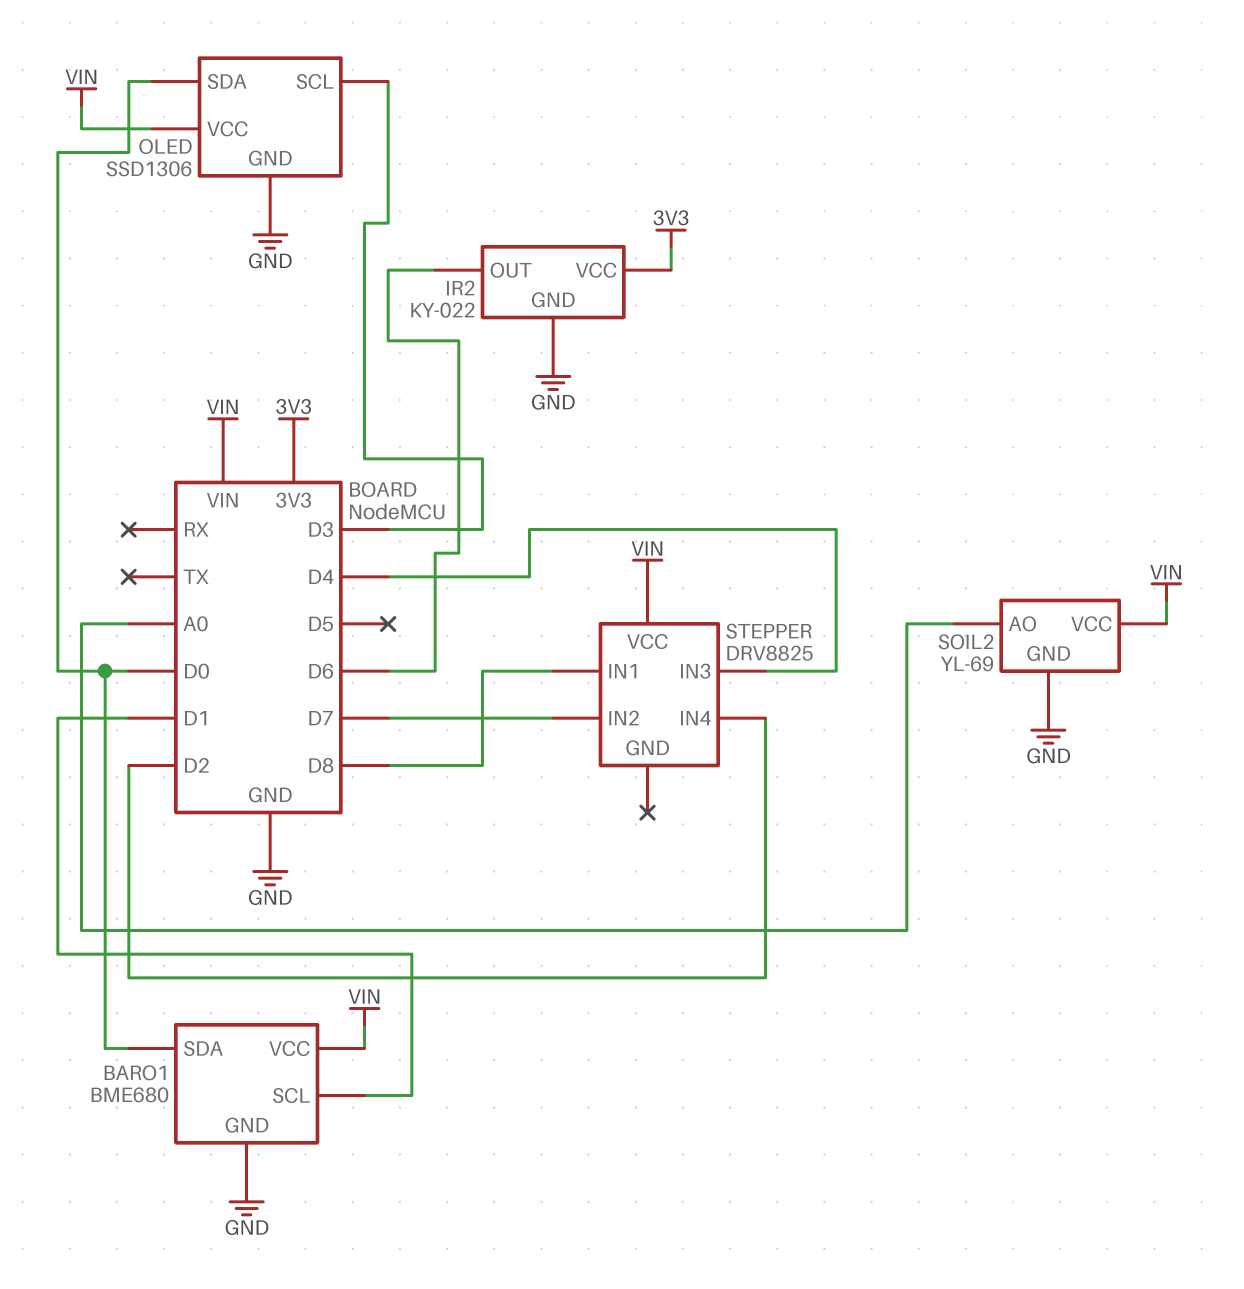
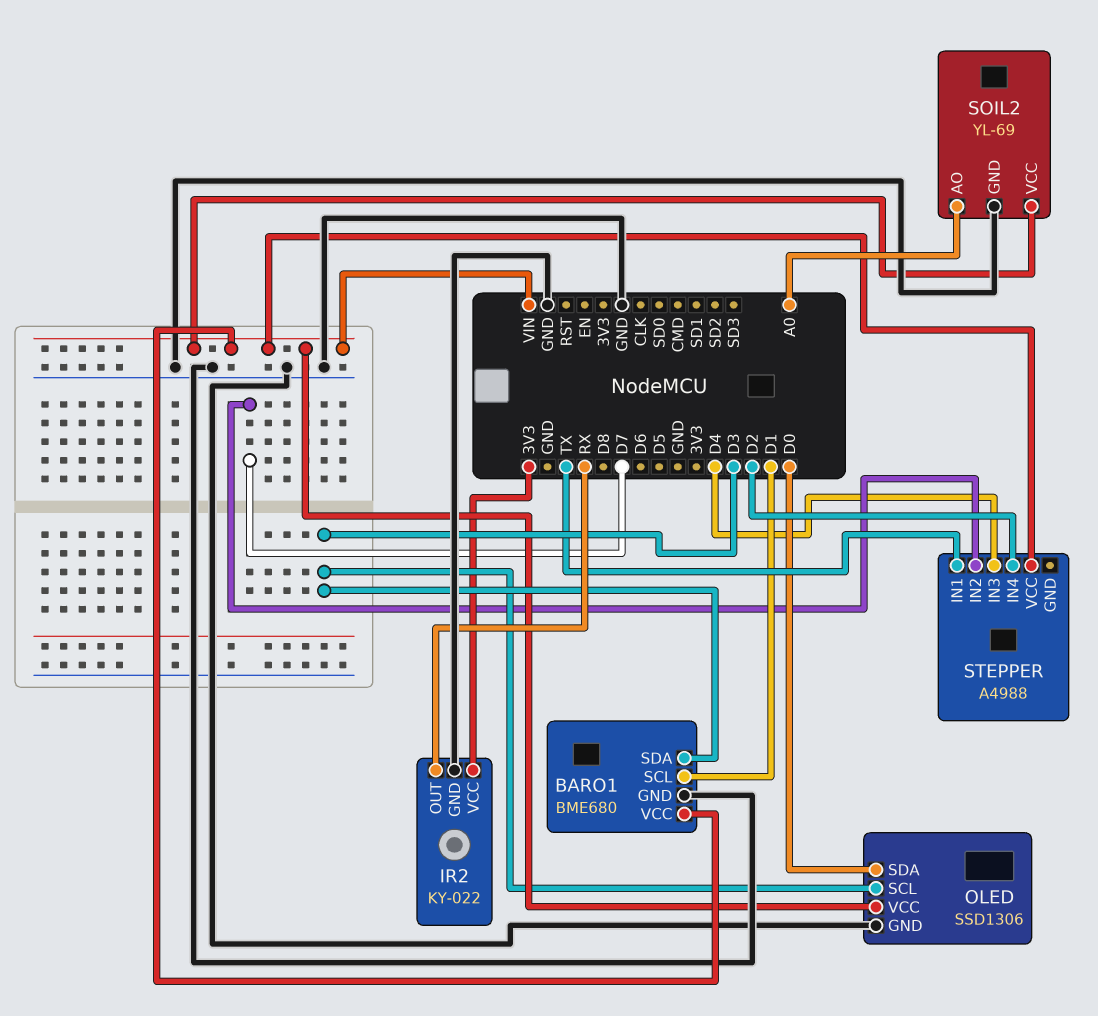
BARO1 pin SDA: D0 -> D3
IR2 pin OUT: D6 -> RX
STEPPER: DRV8825 -> A4988
STEPPER pin IN1: D8 -> TX

